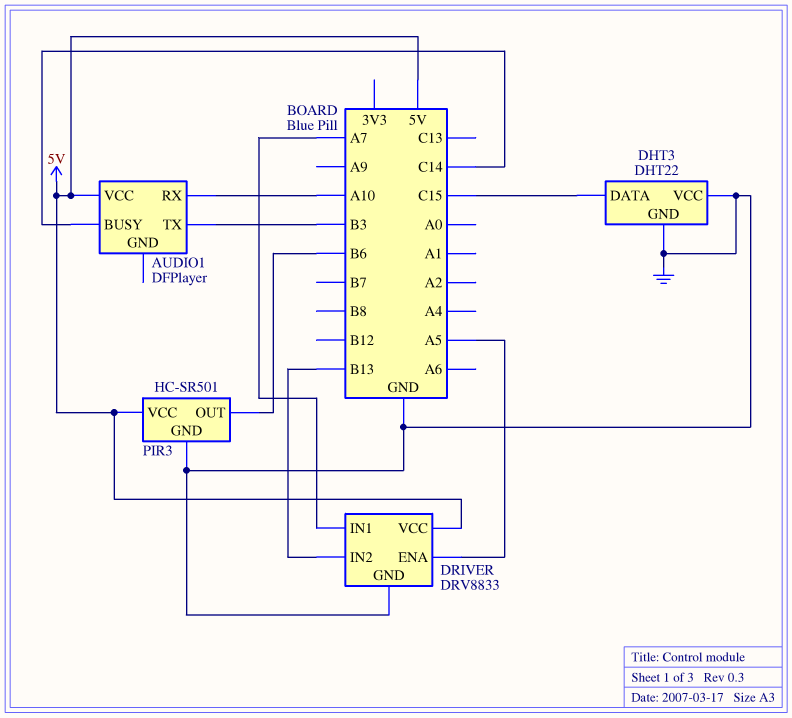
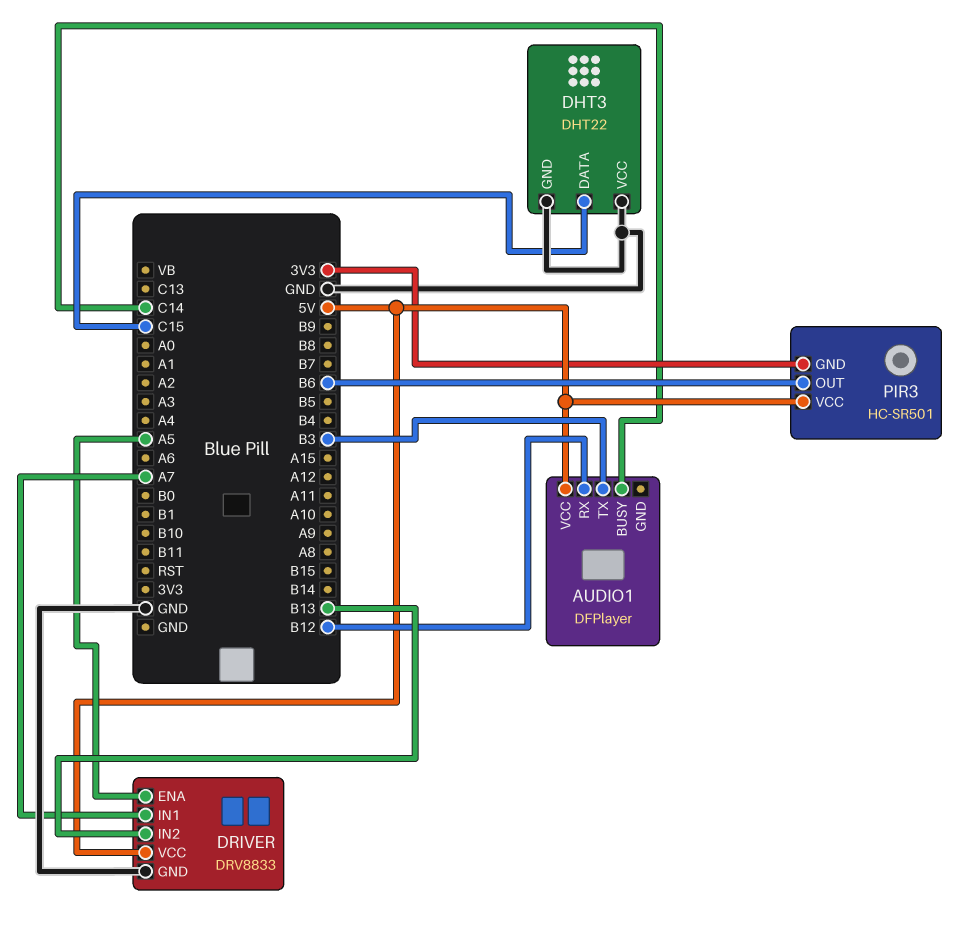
AUDIO1 pin RX: A10 -> B12
PIR3 pin GND: GND -> 3V3

